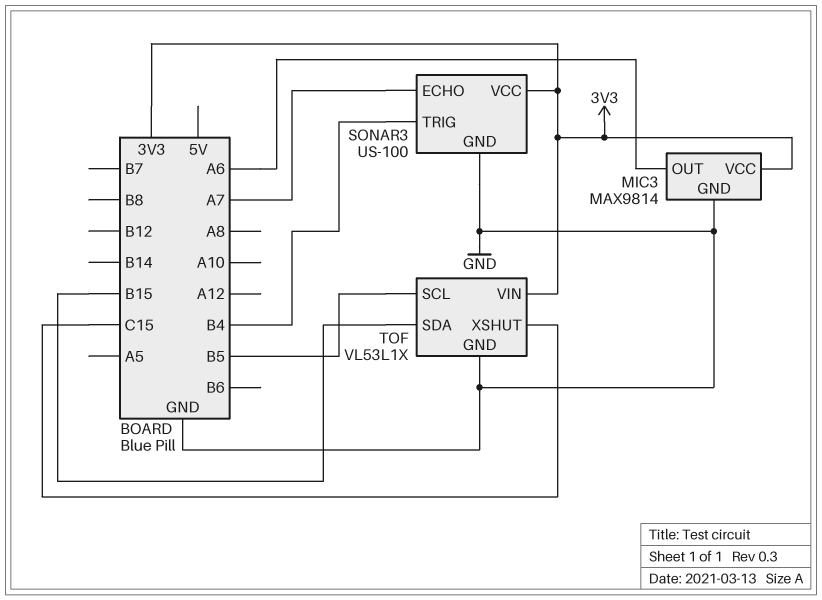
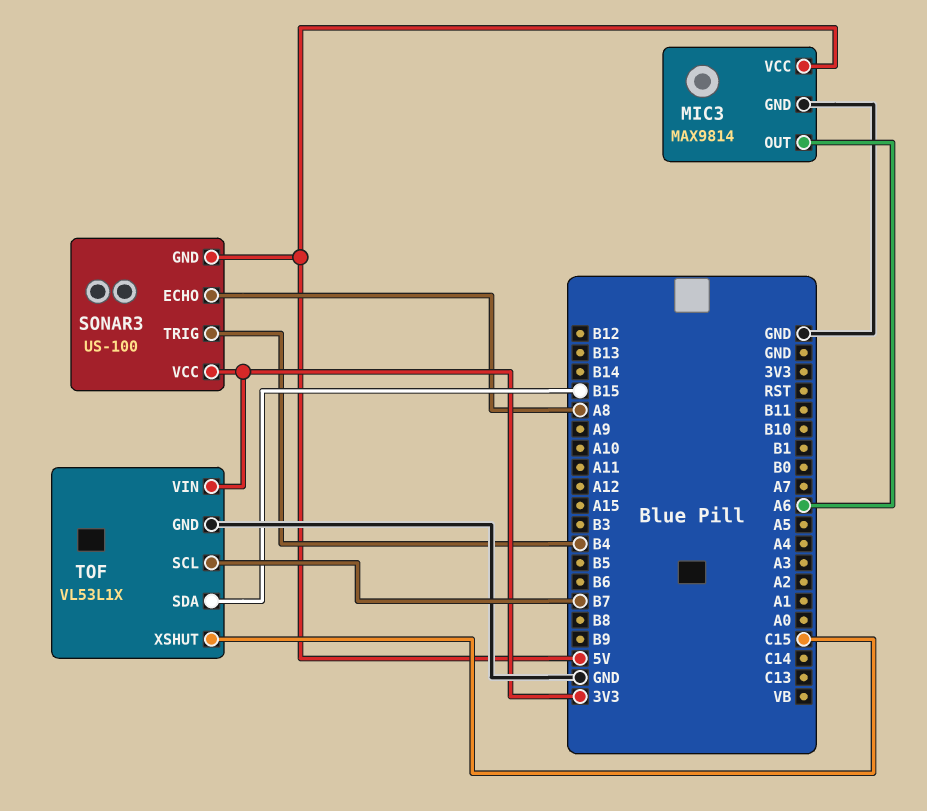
MIC3 pin VCC: 3V3 -> 5V
SONAR3 pin ECHO: A7 -> A8
SONAR3 pin GND: GND -> 5V
TOF pin SCL: B5 -> B7

